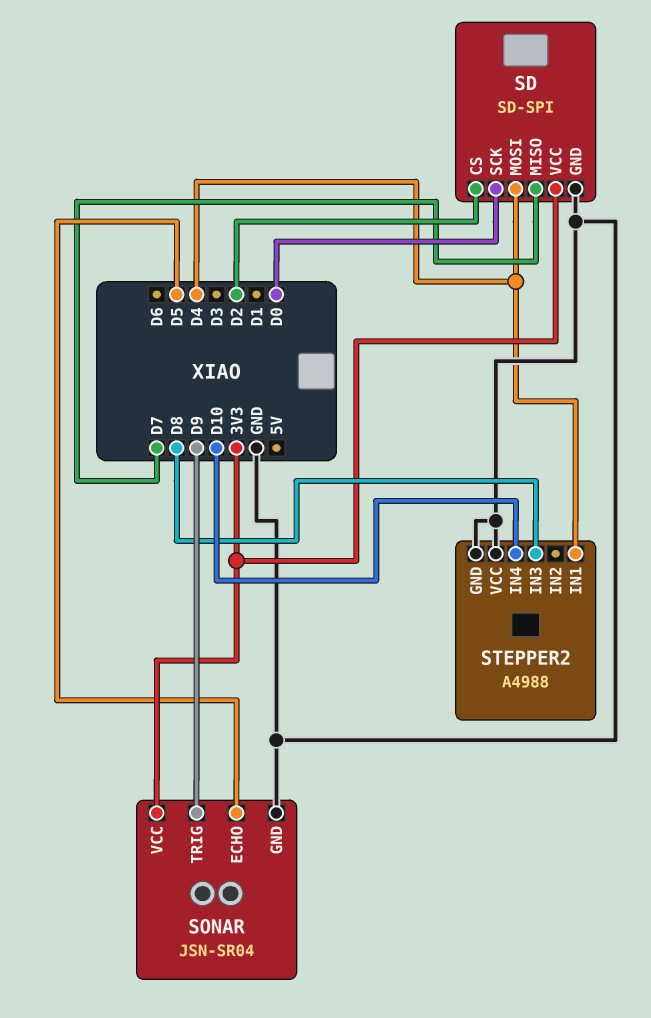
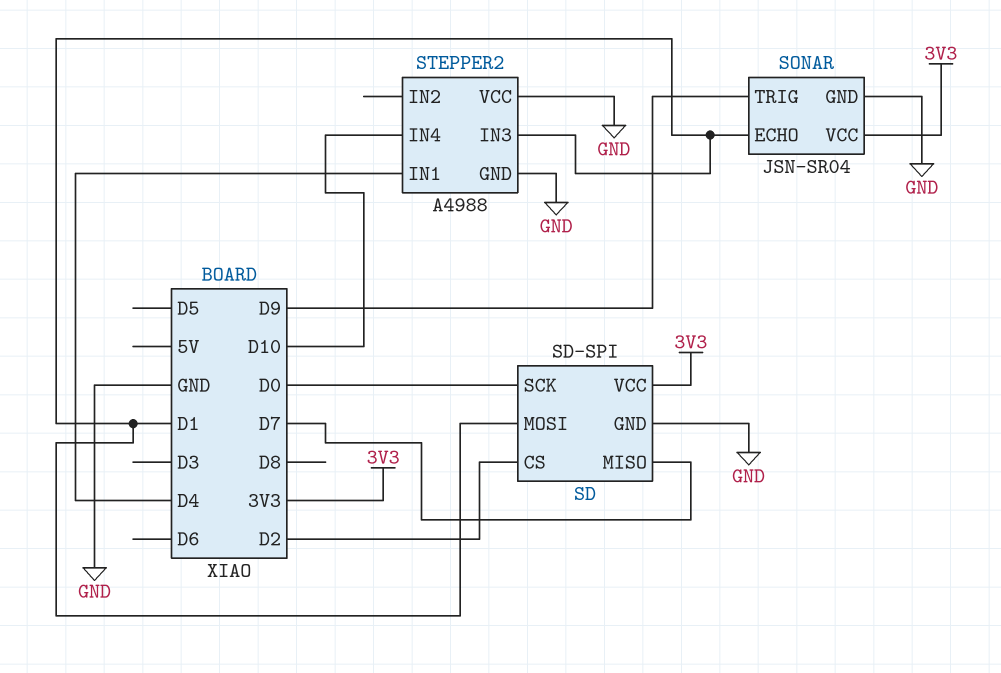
SD pin MOSI: D4 -> D1
SONAR pin ECHO: D5 -> D1
STEPPER2 pin IN3: D8 -> D1

